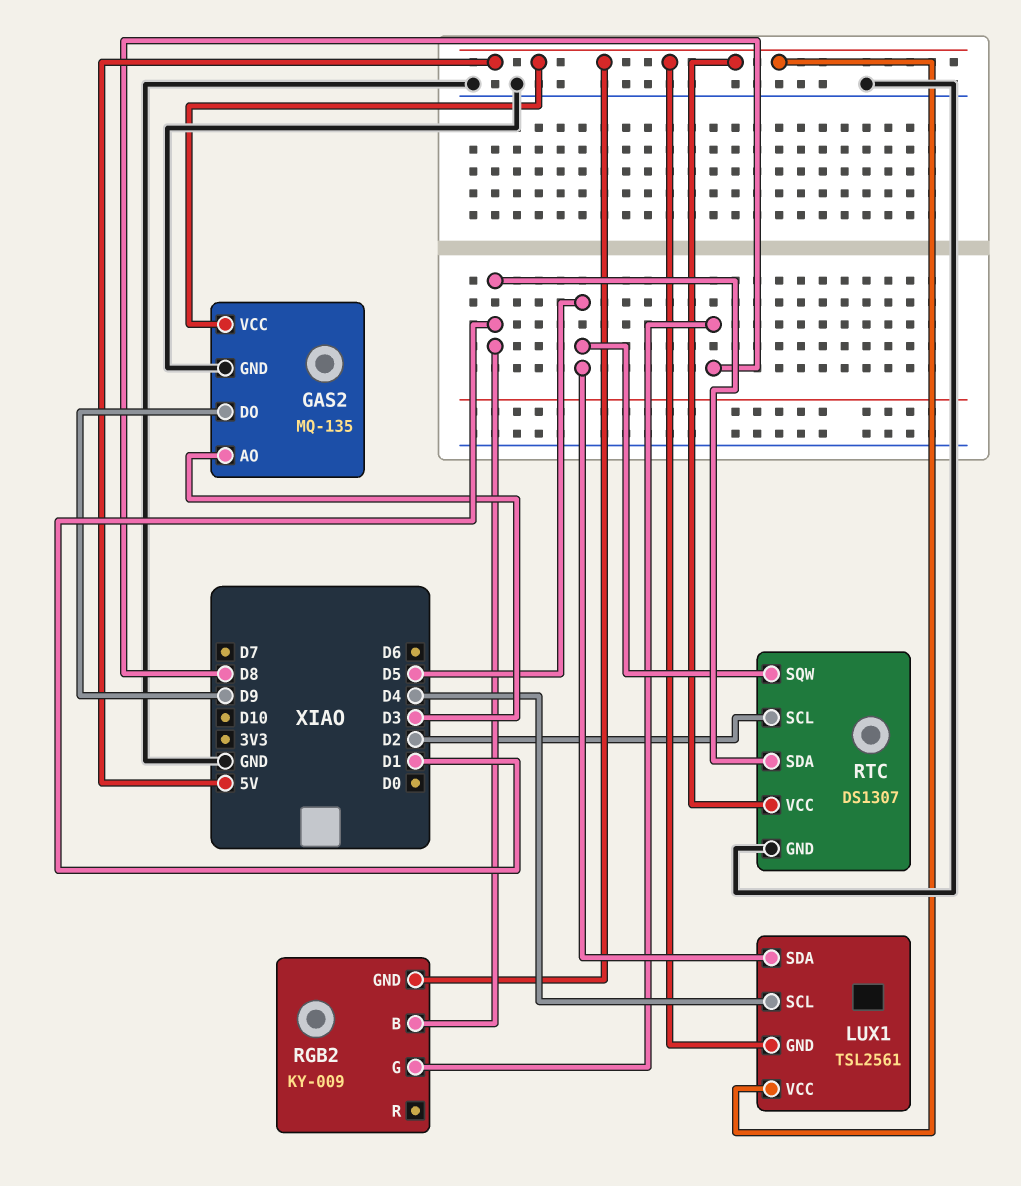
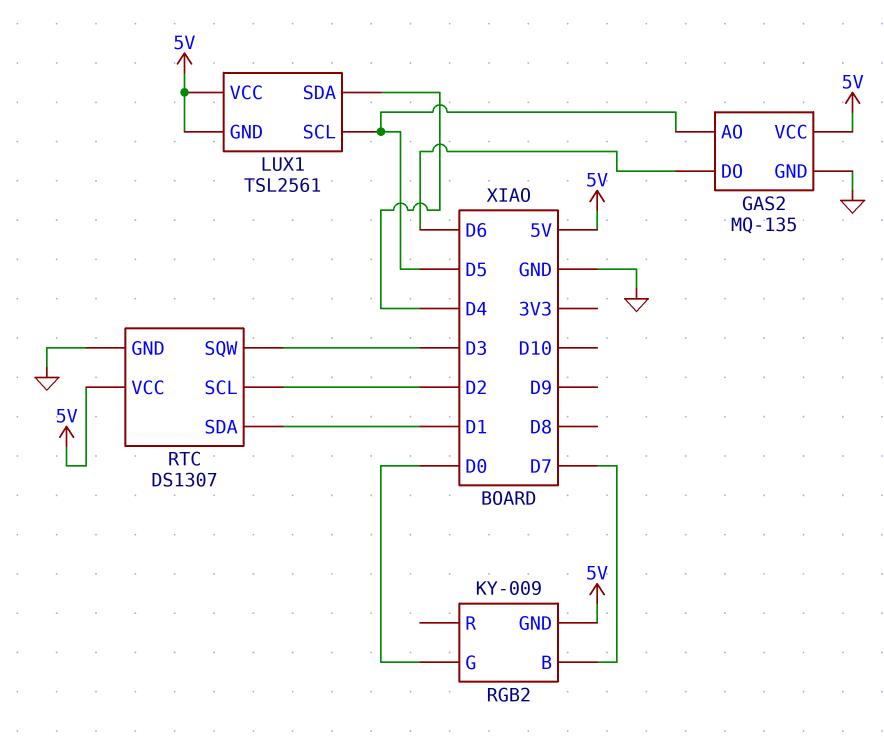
GAS2 pin AO: D3 -> D5
GAS2 pin DO: D9 -> D6
LUX1 pin SCL: D4 -> D5
LUX1 pin SDA: D5 -> D4
RGB2 pin B: D1 -> D7
RGB2 pin G: D8 -> D0
RTC pin SQW: D5 -> D3

